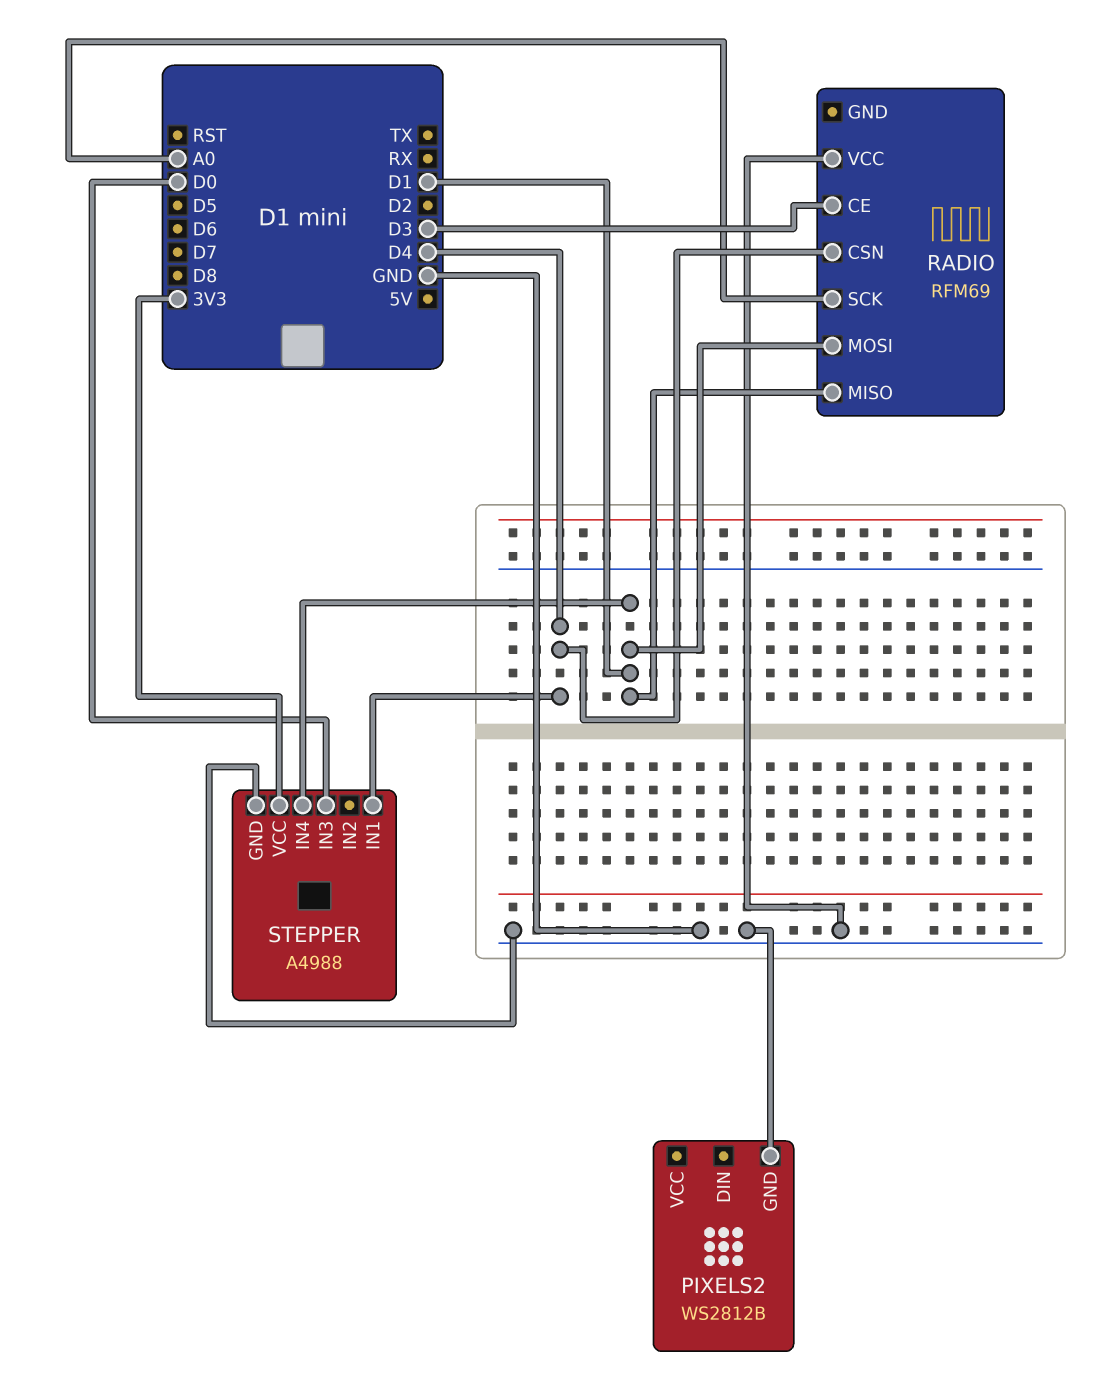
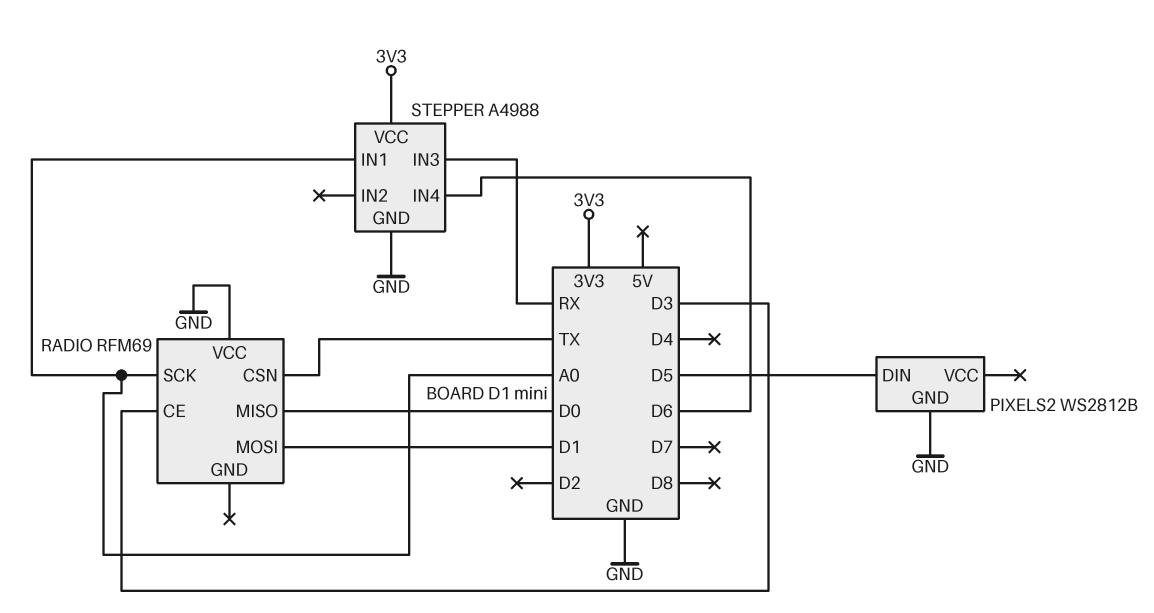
PIXELS2 pin DIN: none -> D5
RADIO pin CSN: D4 -> TX
RADIO pin MISO: D1 -> D0
STEPPER pin IN1: D4 -> A0
STEPPER pin IN3: D0 -> RX
STEPPER pin IN4: D1 -> D6

